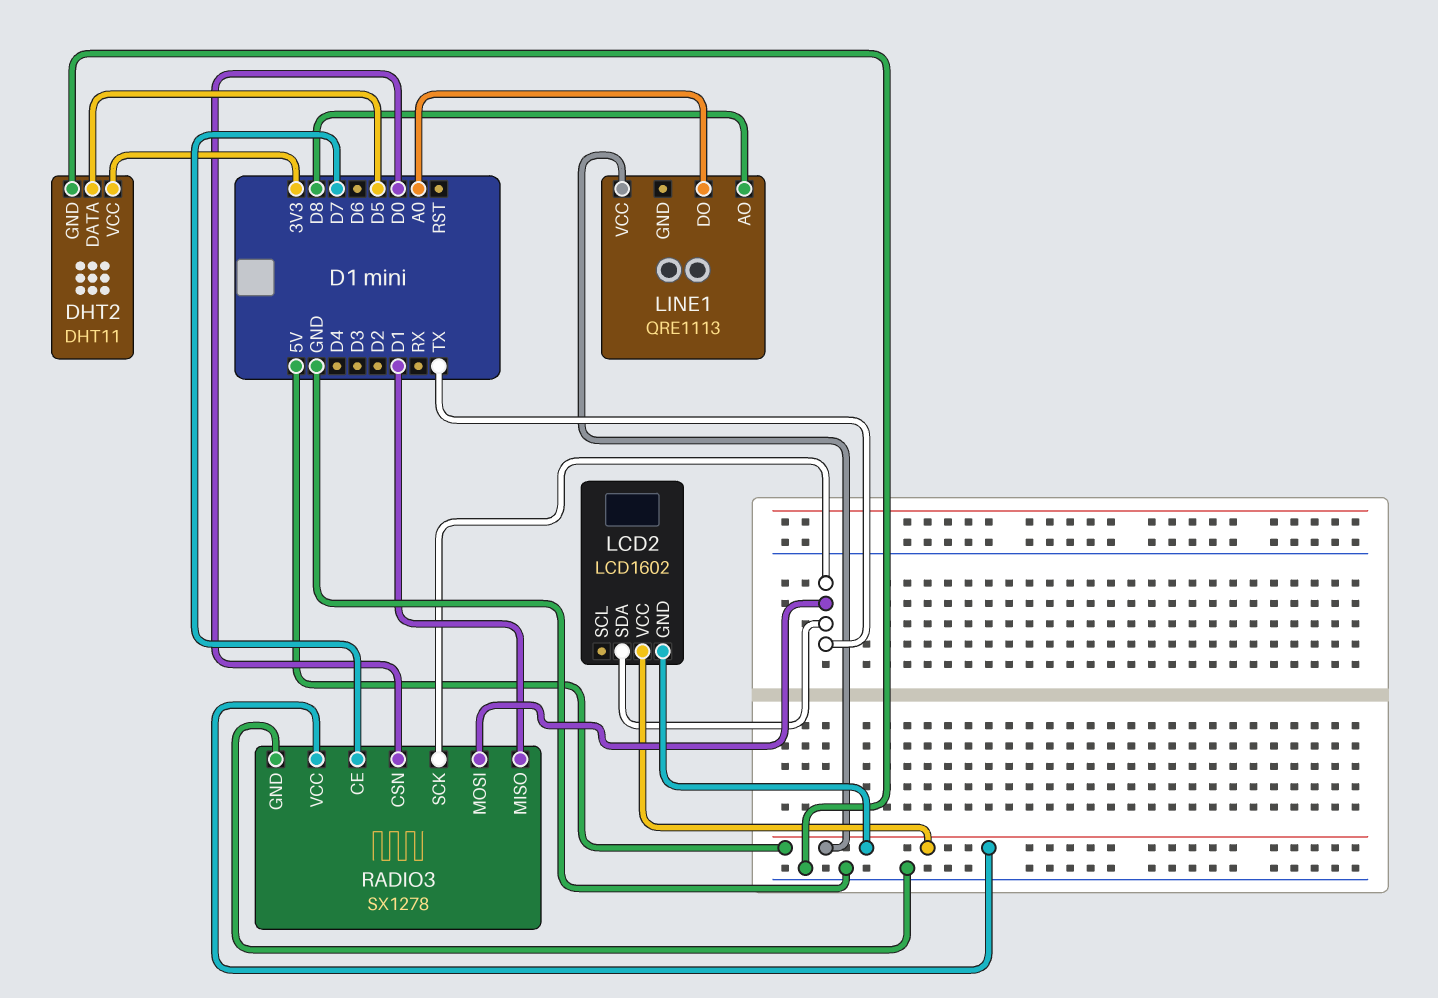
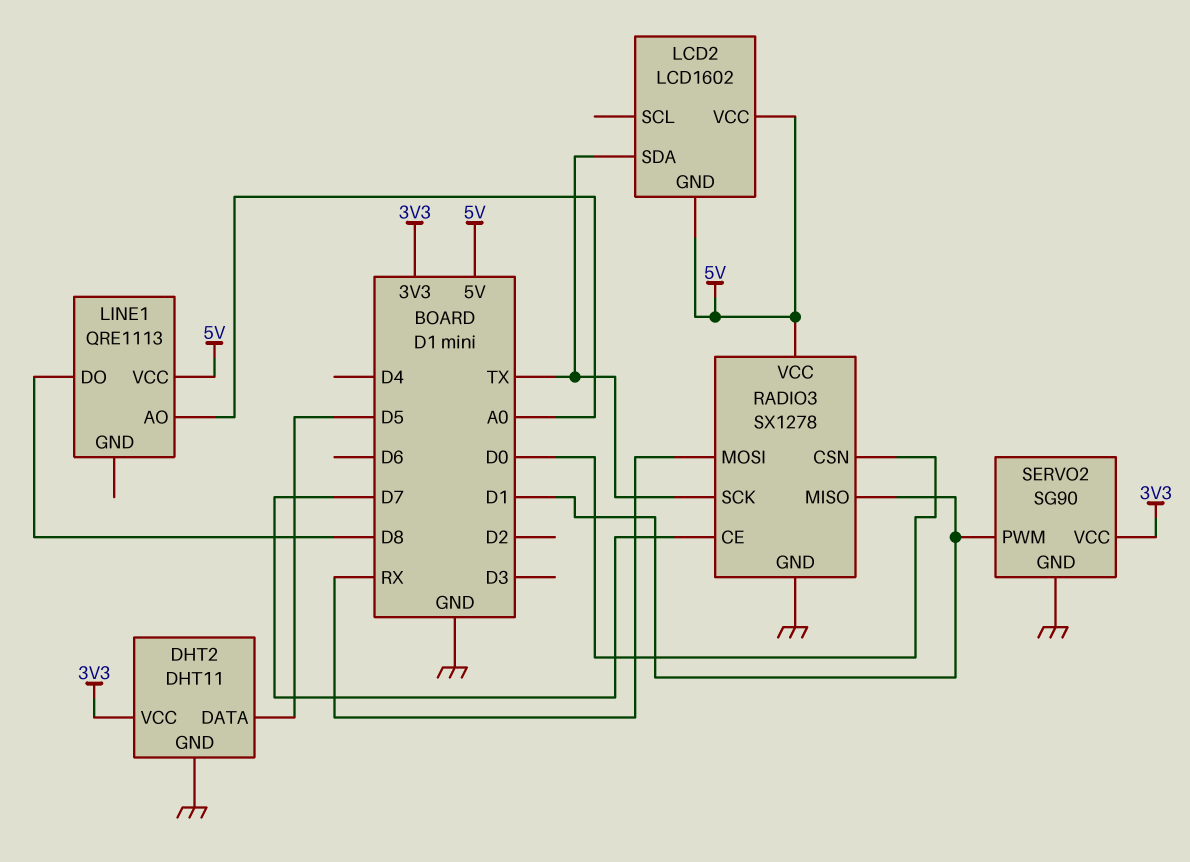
LINE1 pin AO: D8 -> A0
LINE1 pin DO: A0 -> D8
RADIO3 pin MOSI: TX -> RX
SERVO2: none -> SG90
SERVO2 pin GND: none -> GND
SERVO2 pin PWM: none -> D1
SERVO2 pin VCC: none -> 3V3

